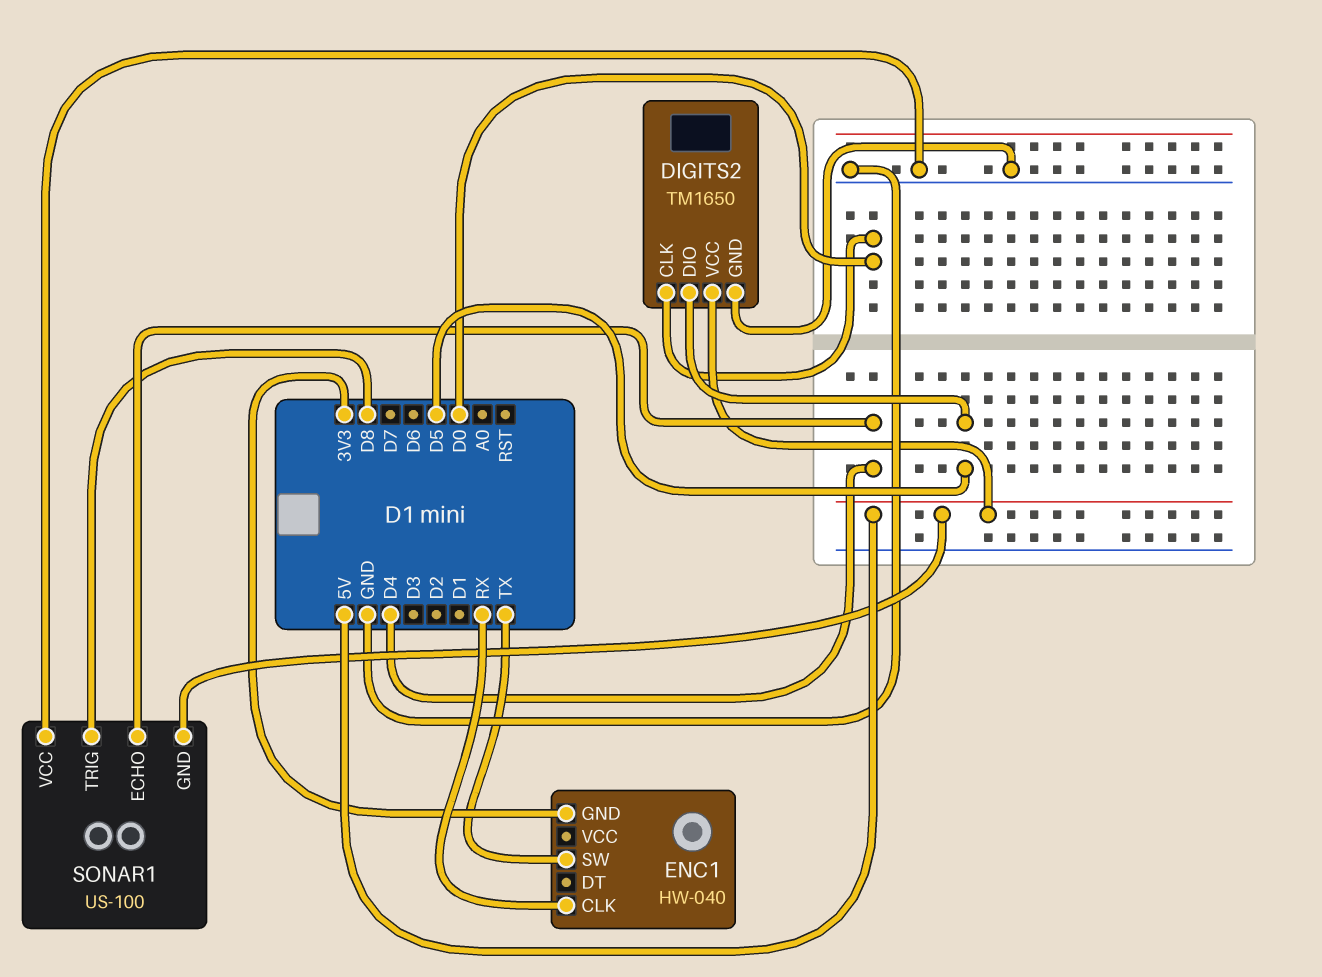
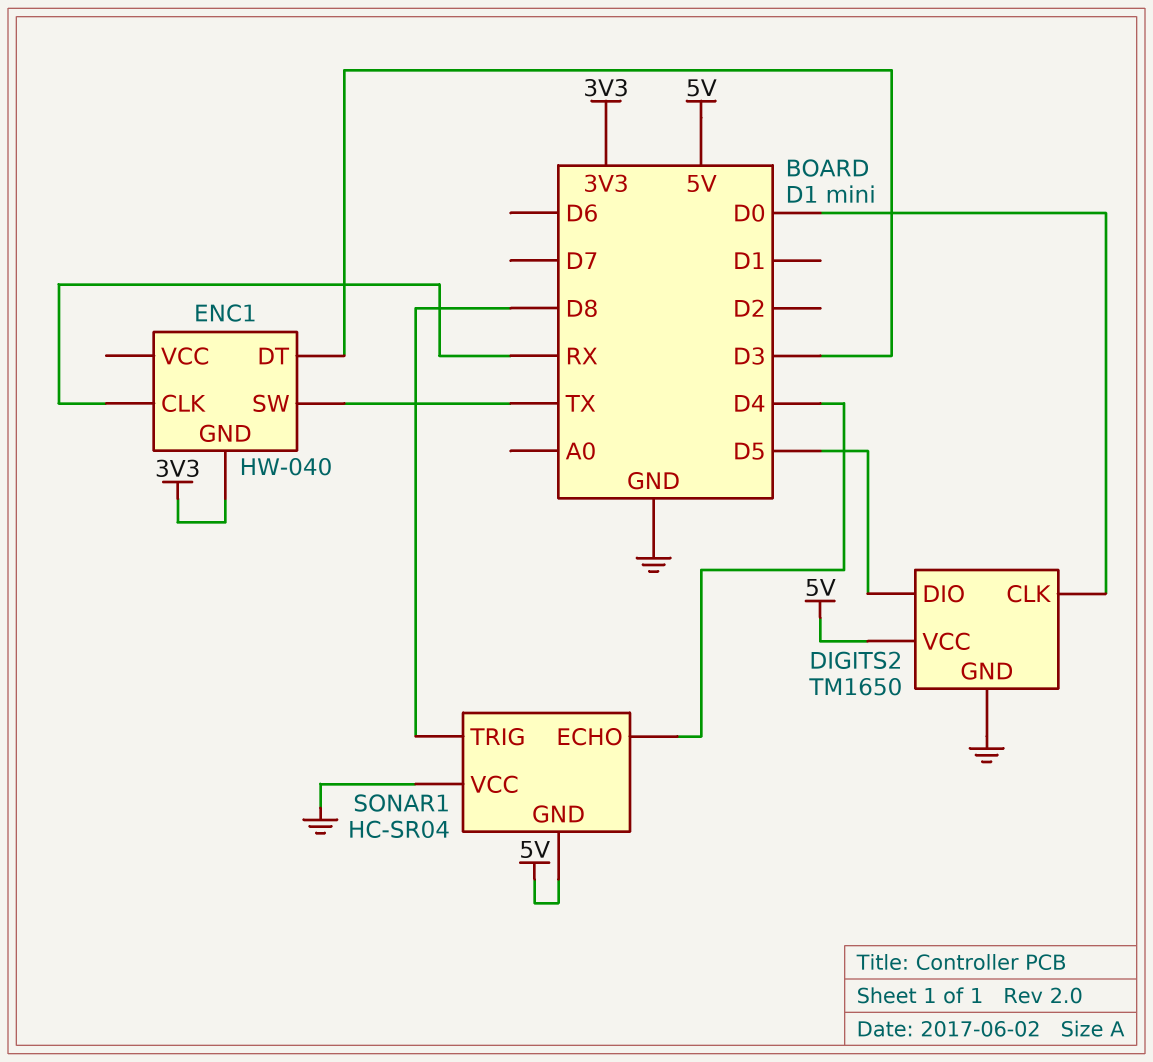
ENC1 pin DT: none -> D3
SONAR1: US-100 -> HC-SR04

